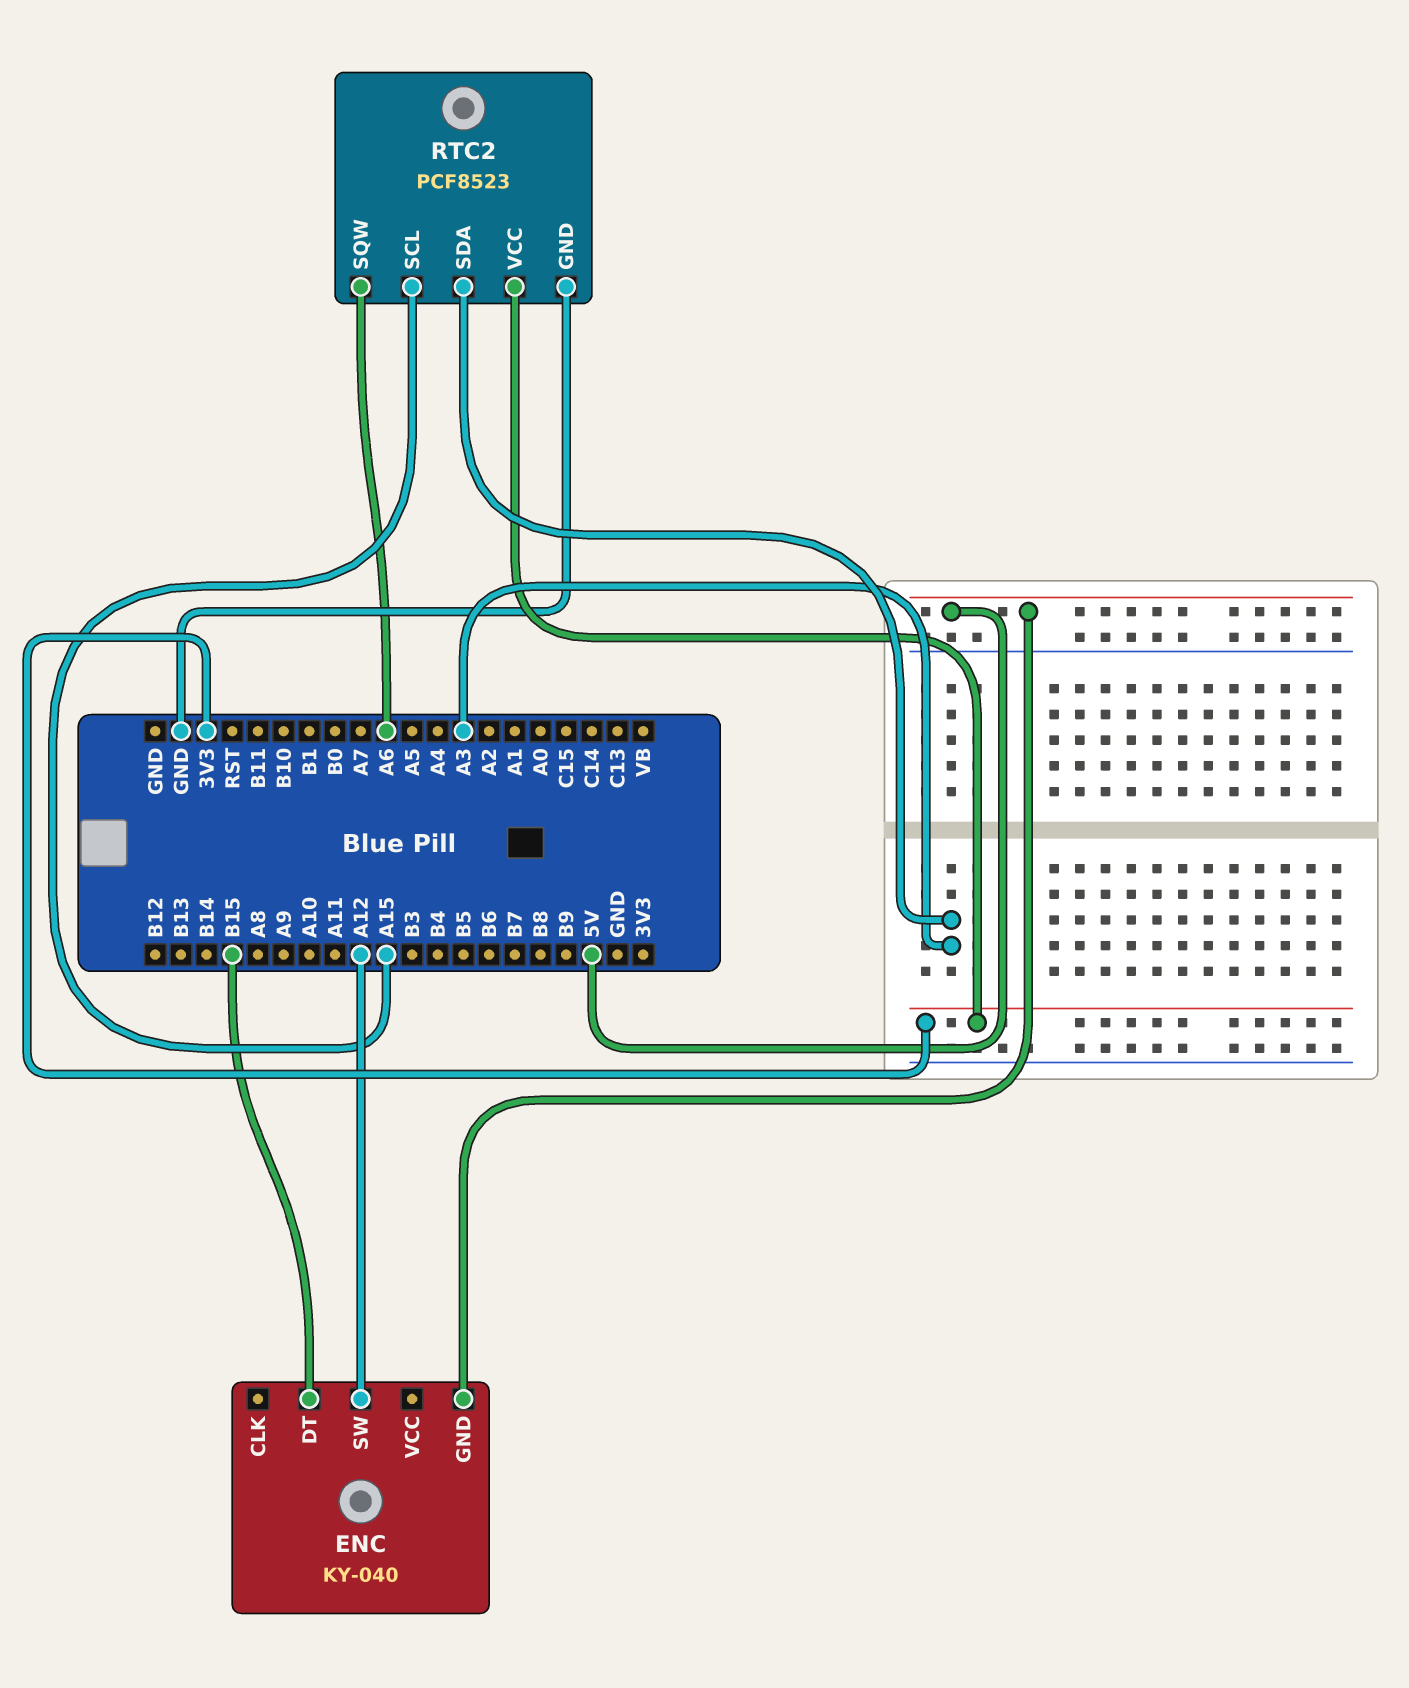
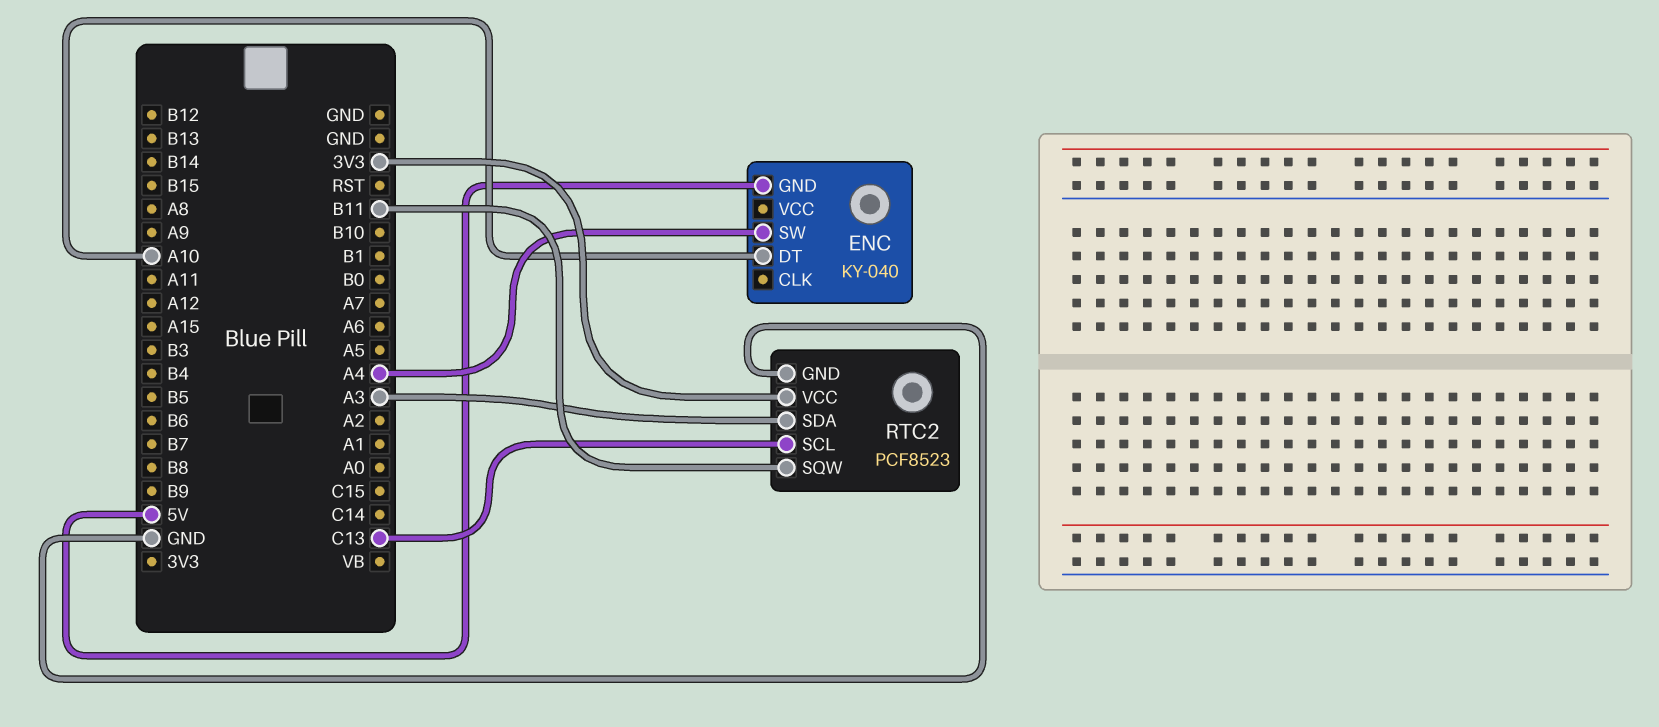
ENC pin DT: B15 -> A10
ENC pin SW: A12 -> A4
RTC2 pin SCL: A15 -> C13
RTC2 pin SQW: A6 -> B11

